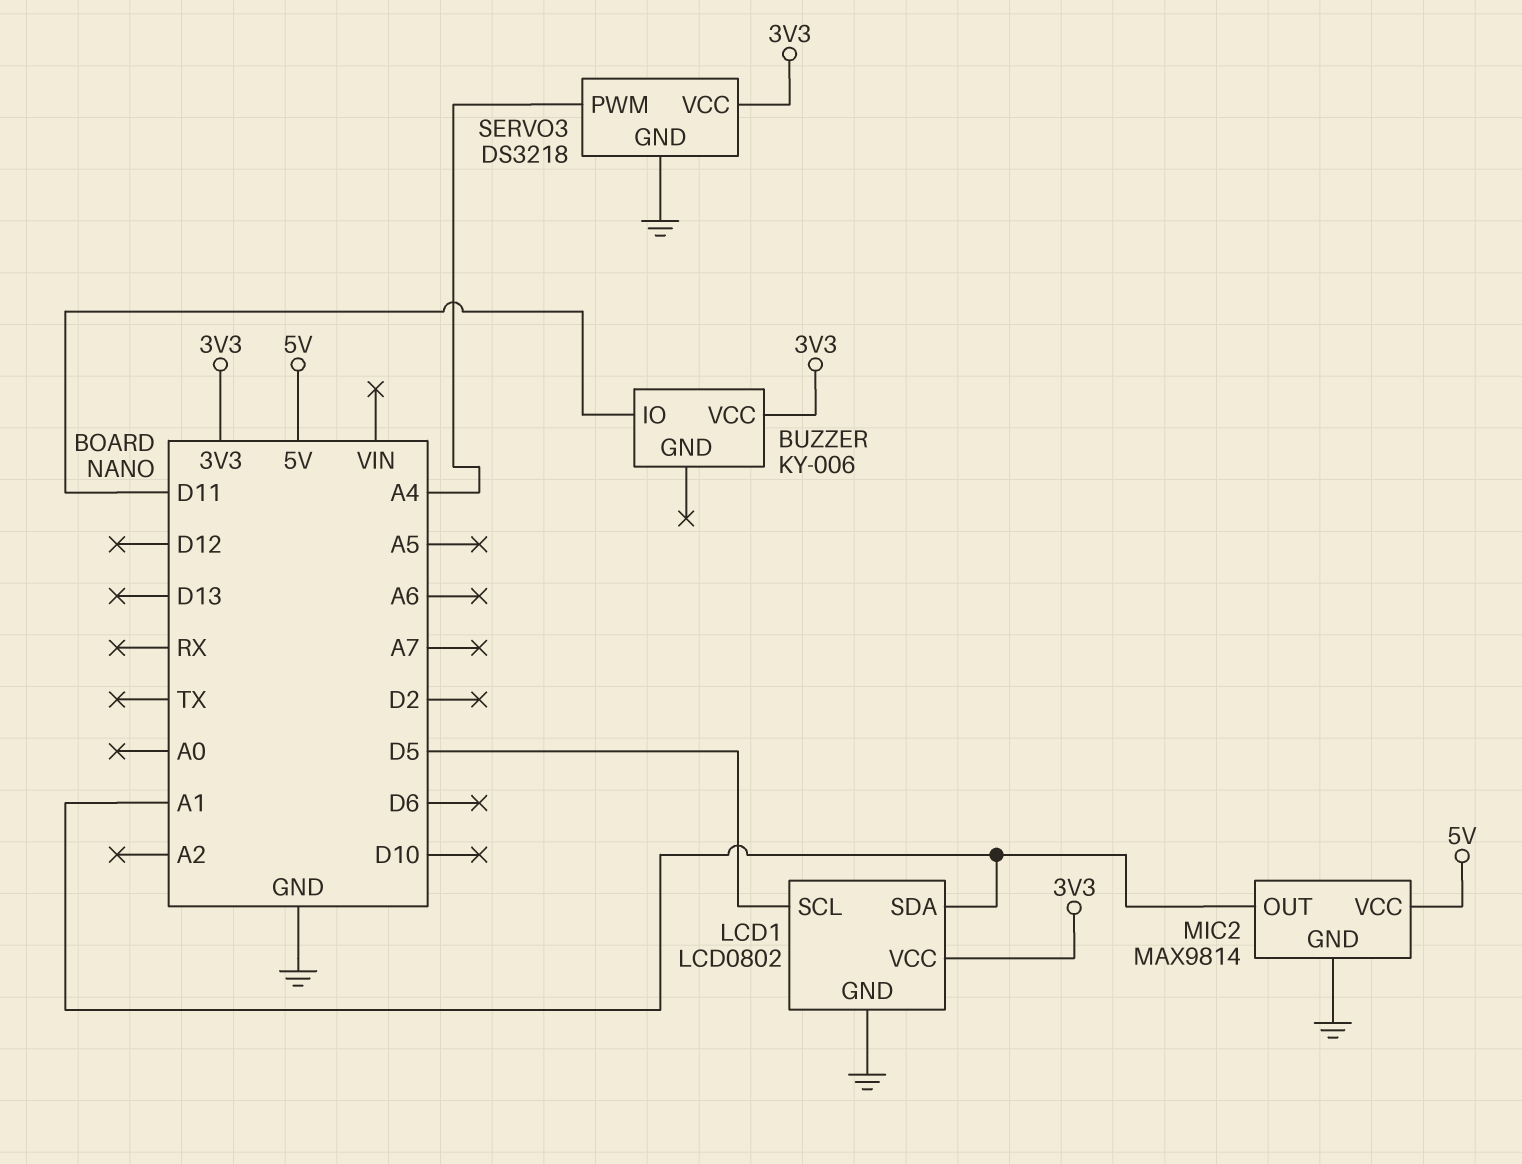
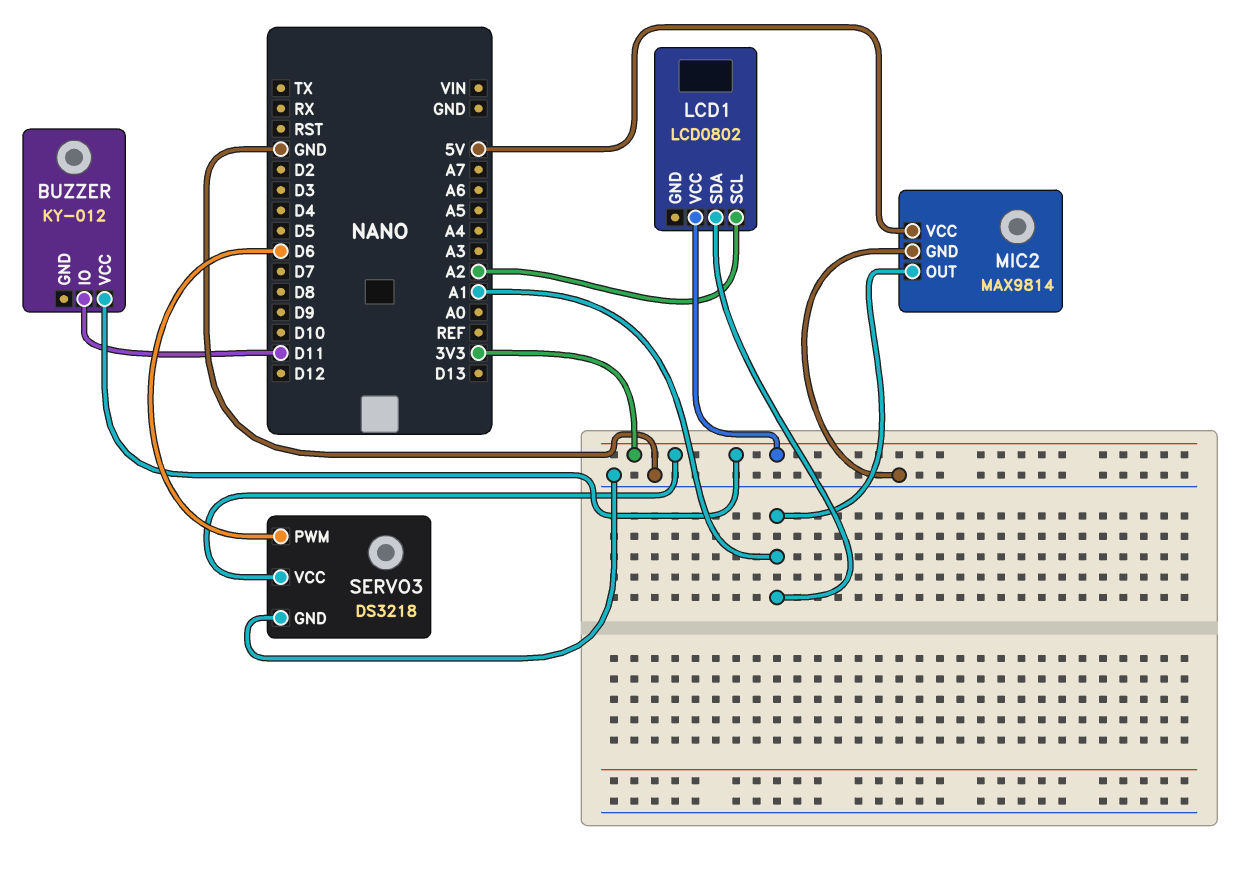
BUZZER: KY-006 -> KY-012
LCD1 pin GND: GND -> none
LCD1 pin SCL: D5 -> A2
SERVO3 pin PWM: A4 -> D6

